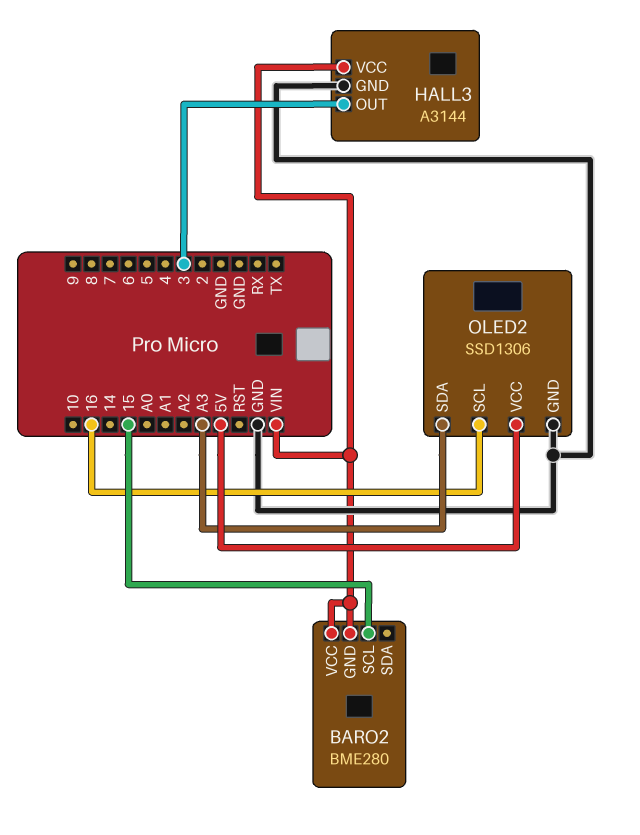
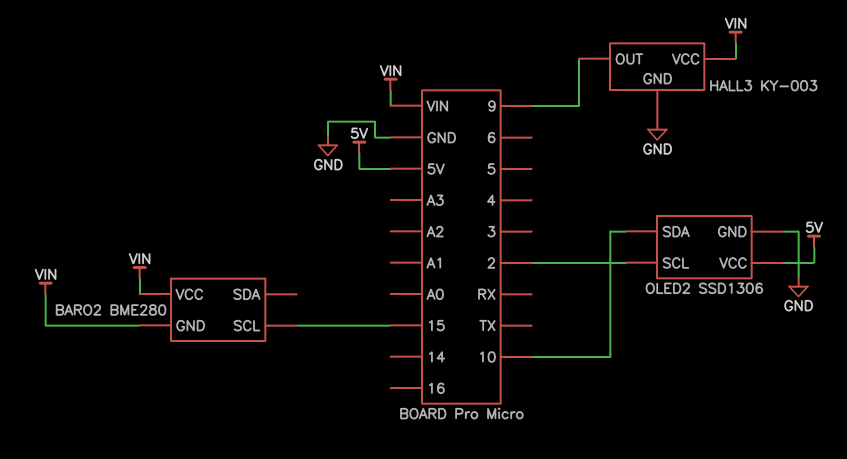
HALL3: A3144 -> KY-003
HALL3 pin OUT: 3 -> 9
OLED2 pin SCL: 16 -> 2
OLED2 pin SDA: A3 -> 10

